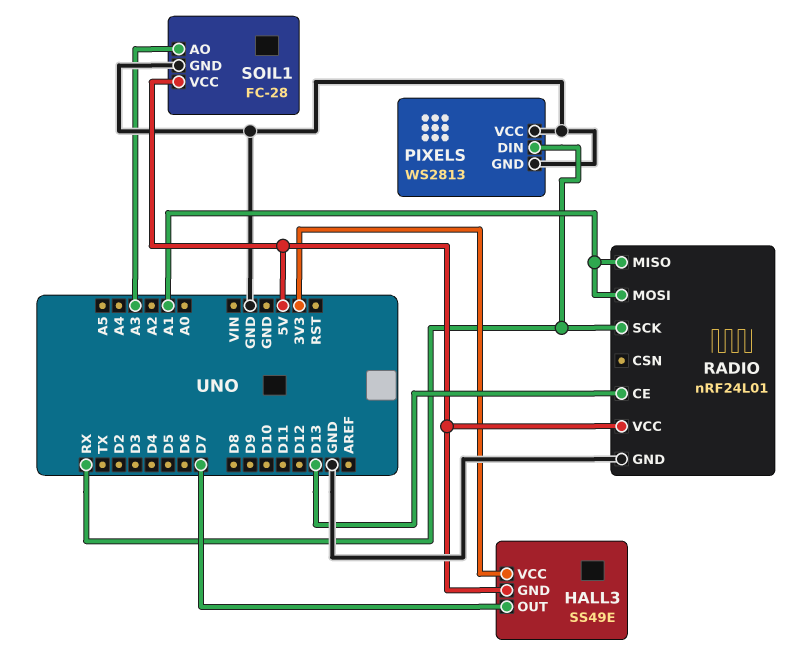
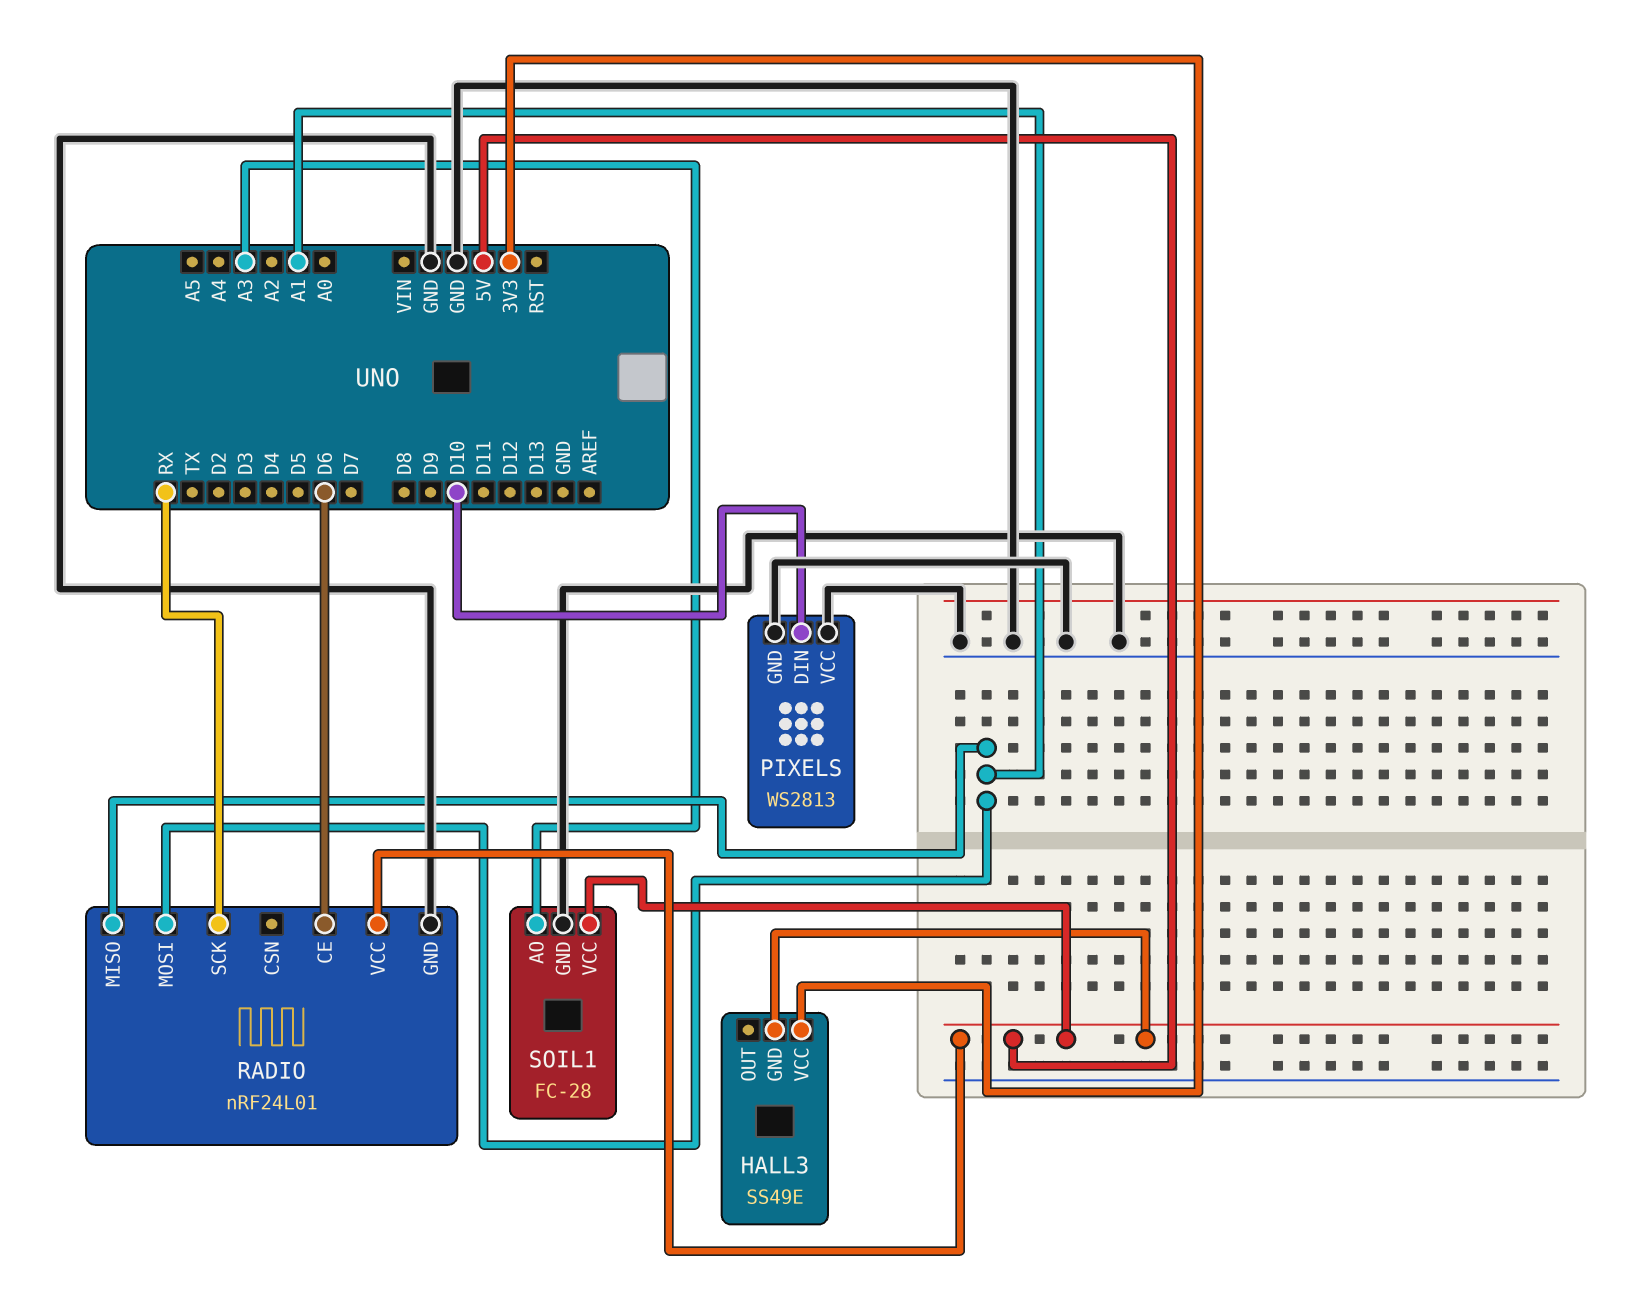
HALL3 pin OUT: D7 -> none
PIXELS pin DIN: RX -> D10
RADIO pin CE: D13 -> D6

